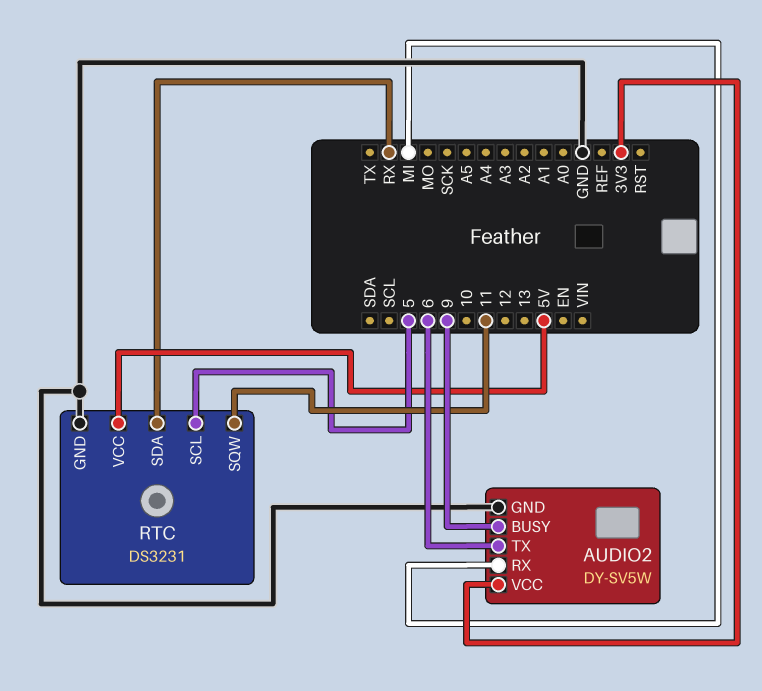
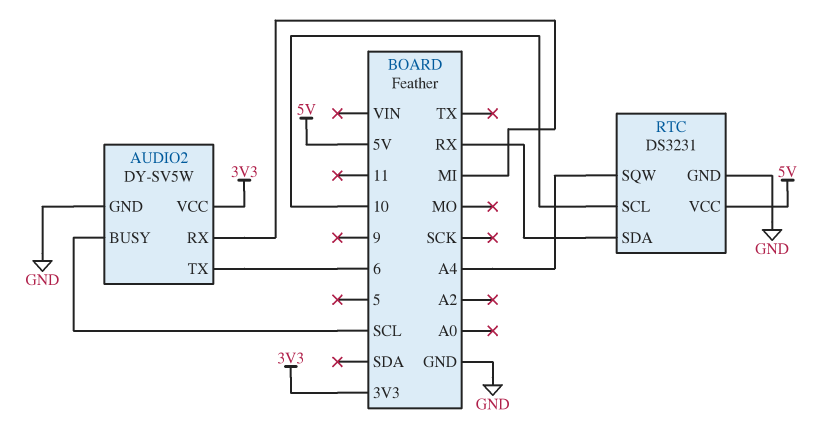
AUDIO2 pin BUSY: 9 -> SCL
RTC pin SCL: 5 -> 10
RTC pin SQW: 11 -> A4

